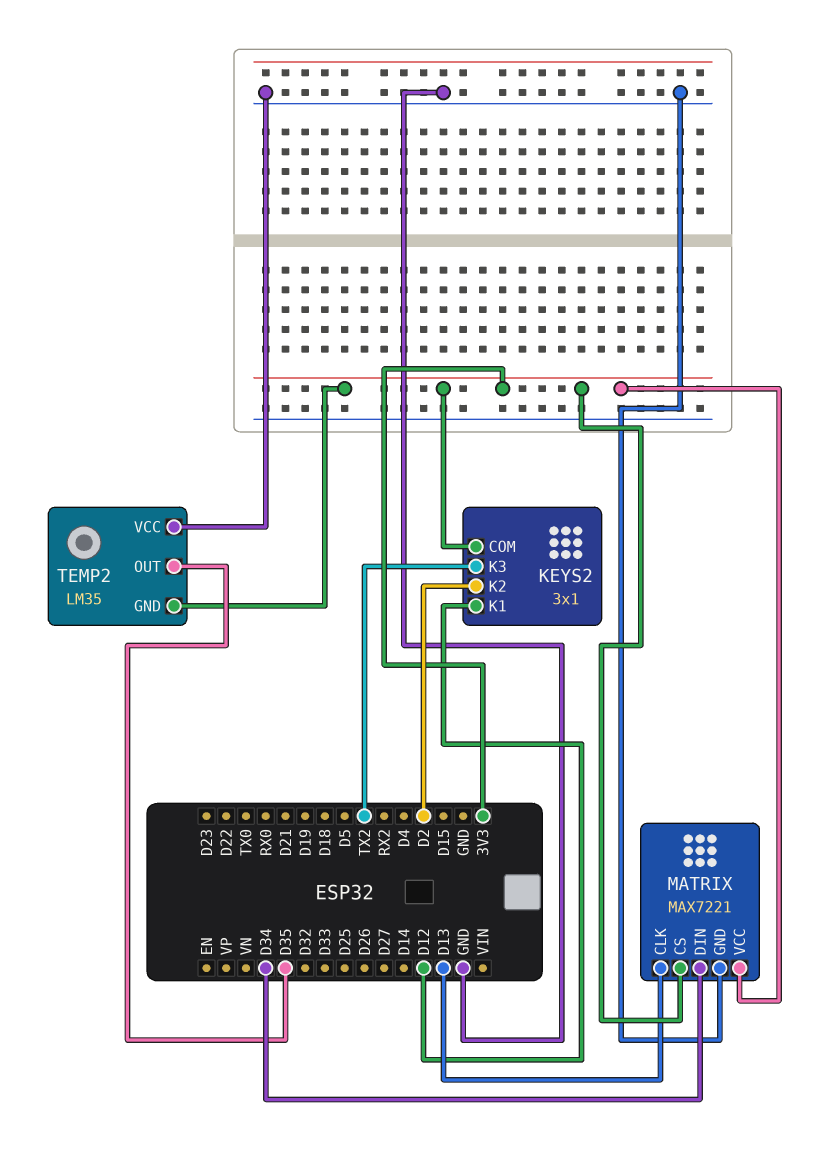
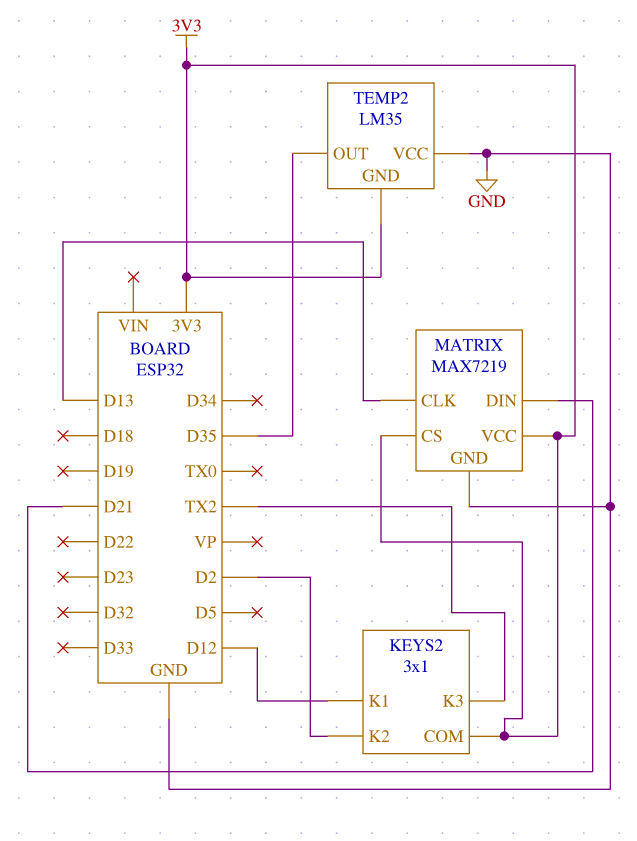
MATRIX: MAX7221 -> MAX7219
MATRIX pin DIN: D34 -> D21

